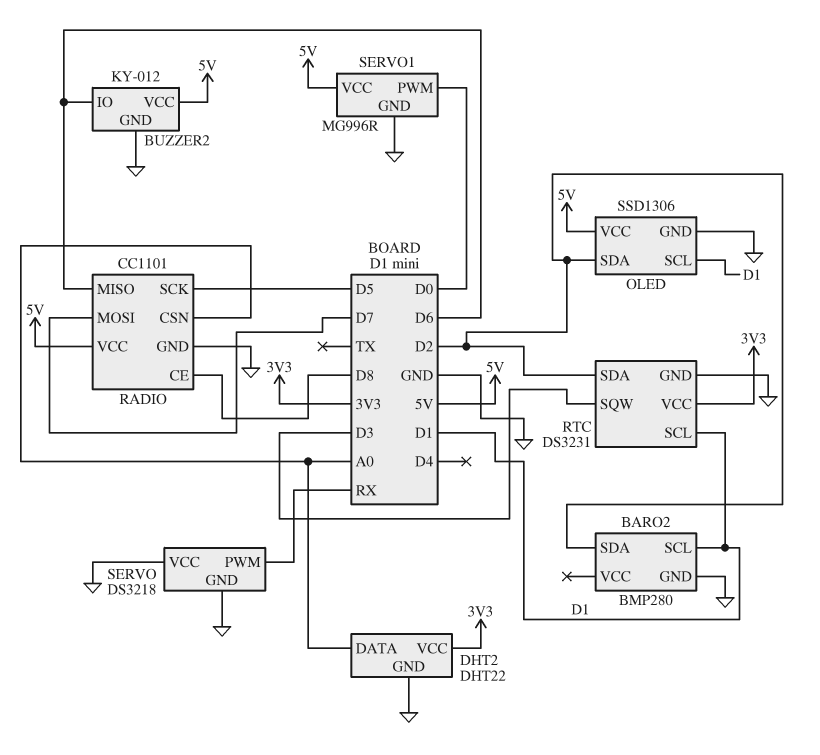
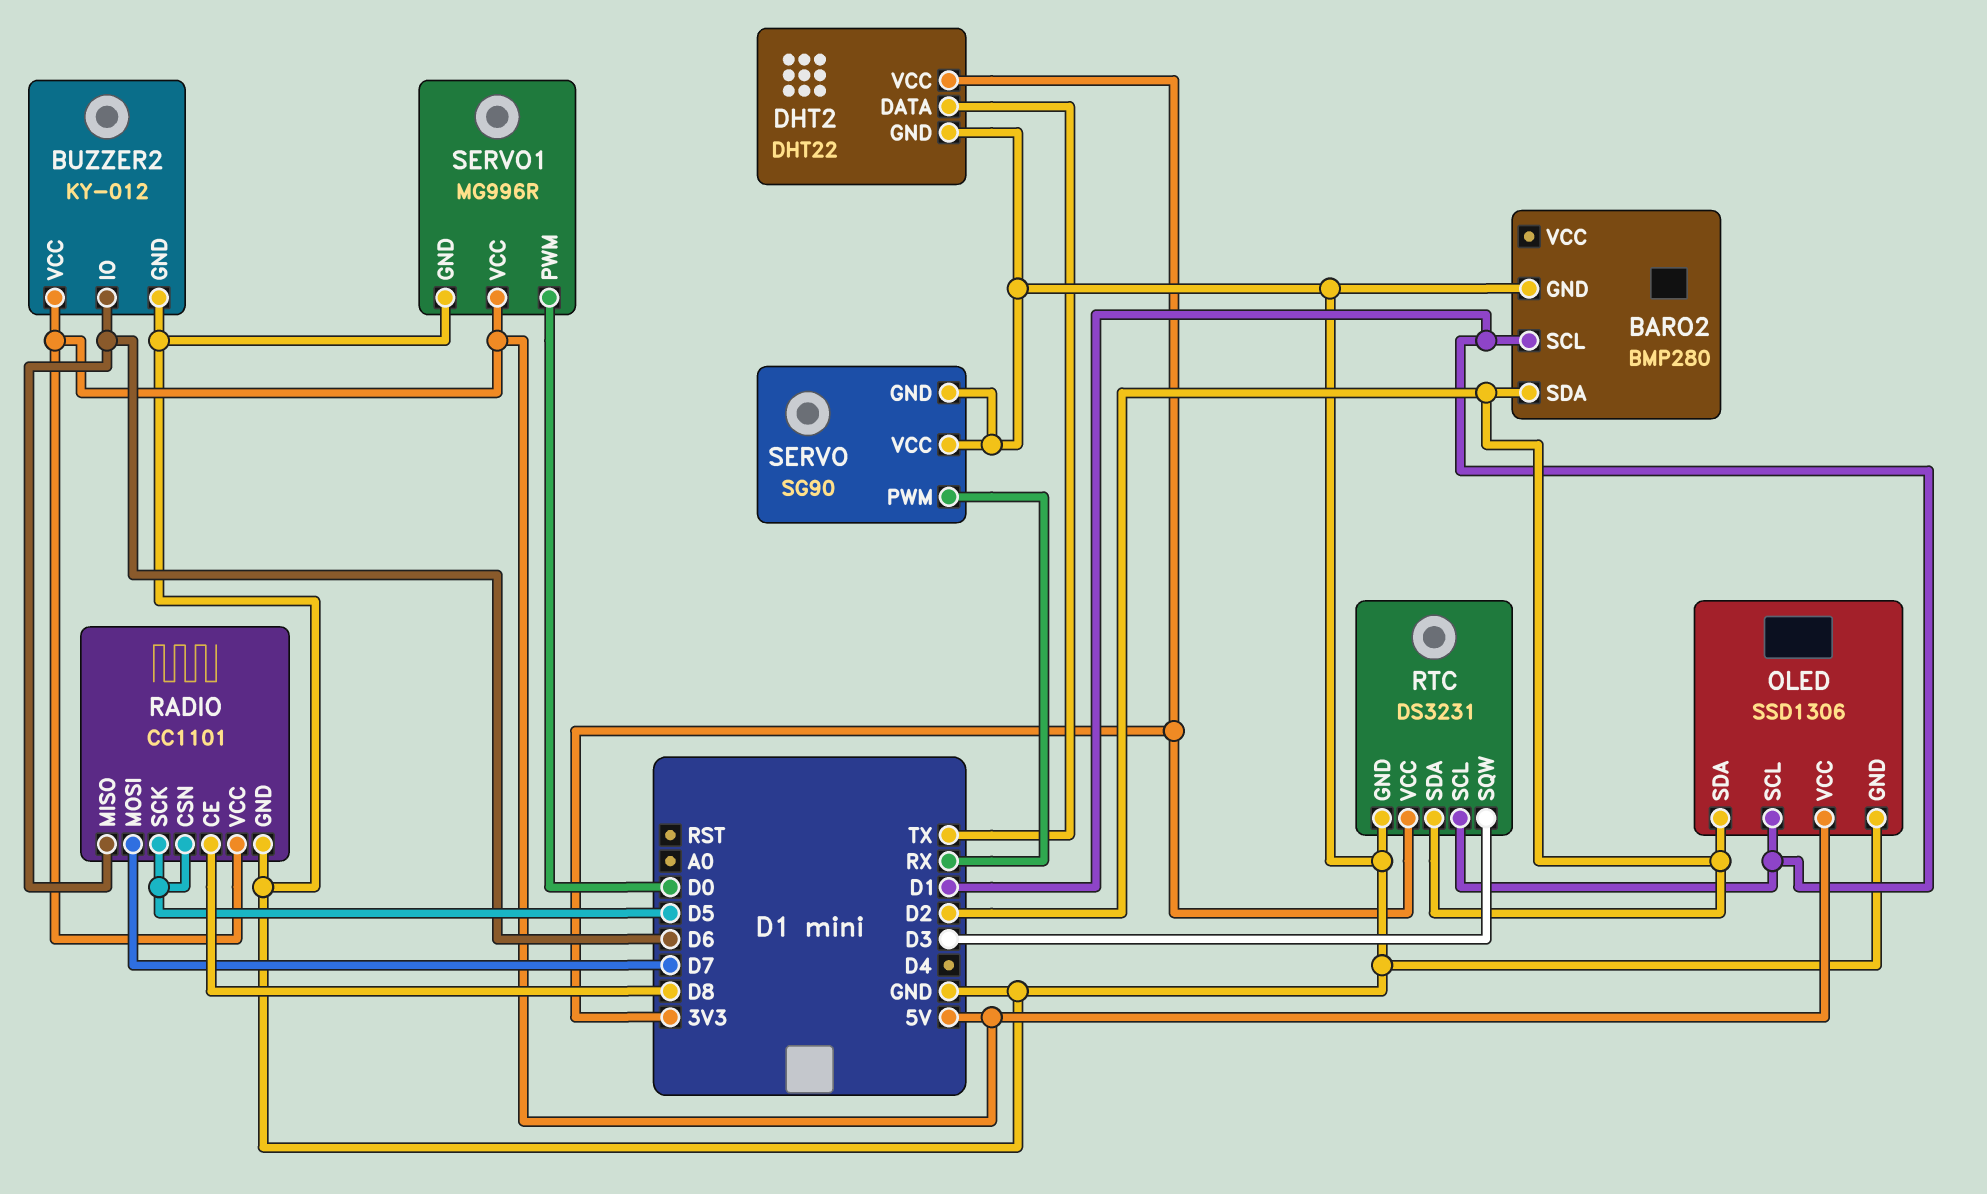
DHT2 pin DATA: A0 -> TX
RADIO pin CSN: A0 -> D5
SERVO: DS3218 -> SG90

